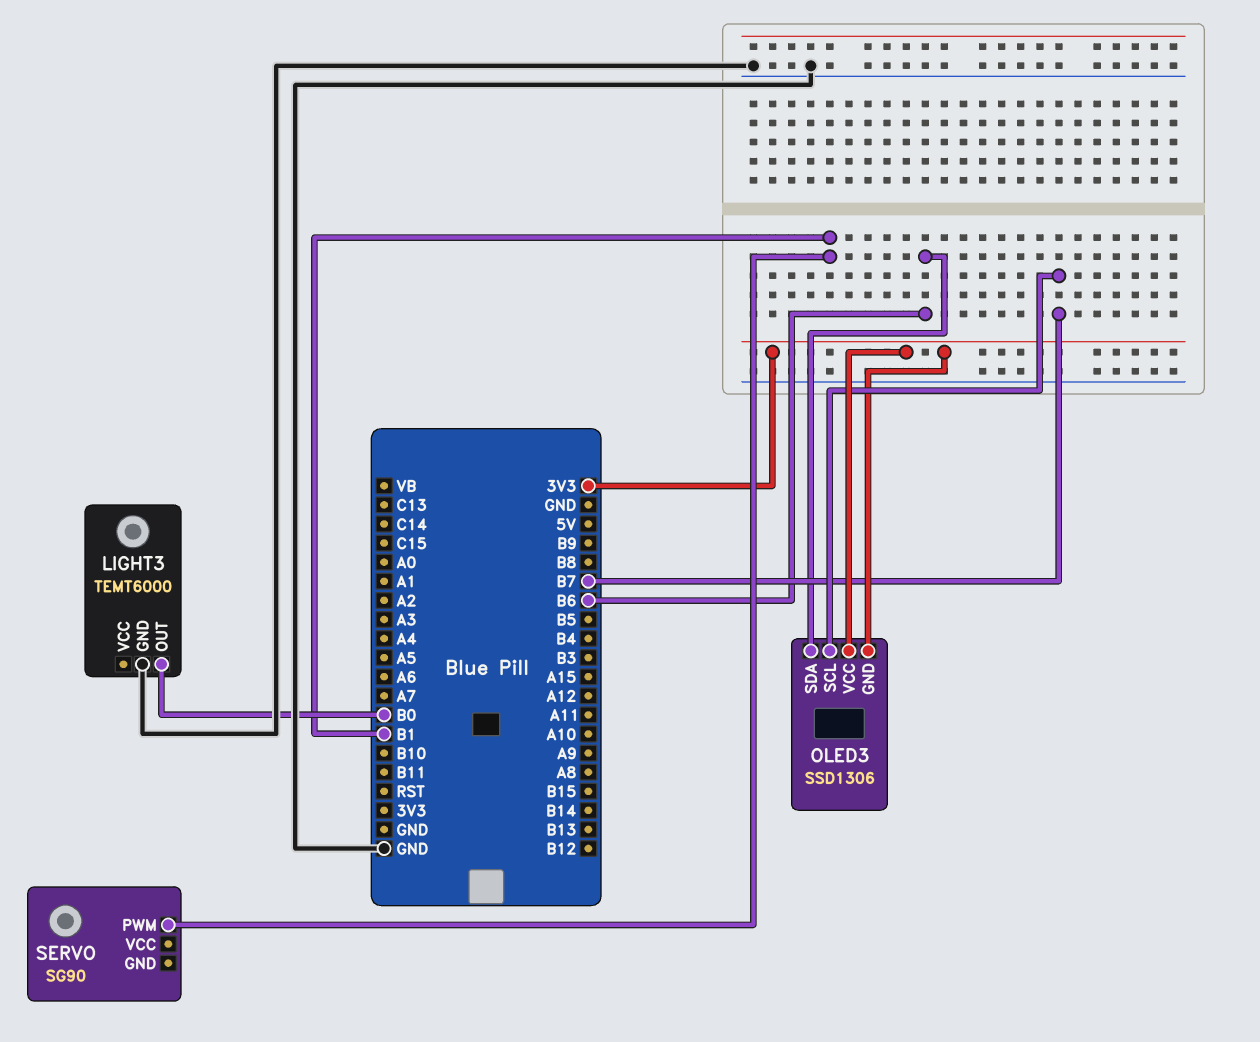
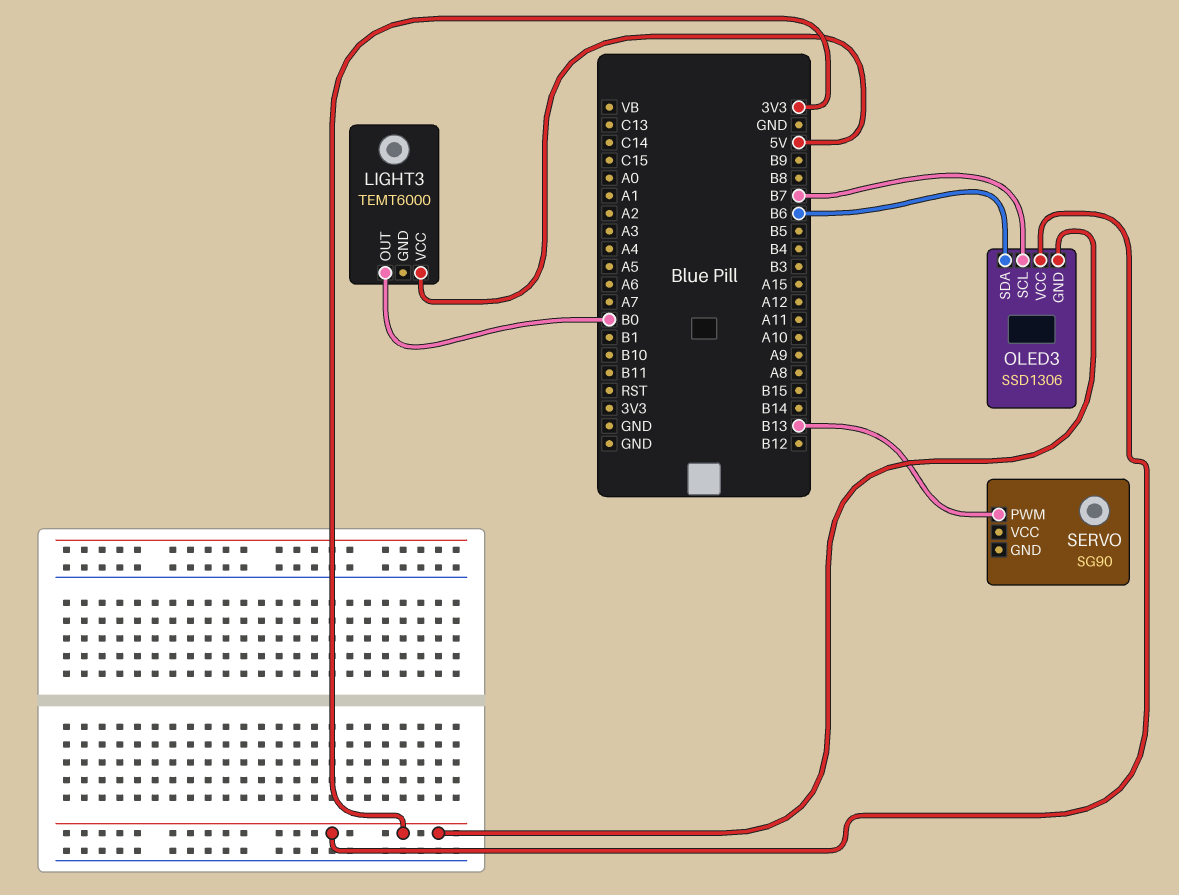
LIGHT3 pin GND: GND -> none
LIGHT3 pin VCC: none -> 5V
SERVO pin PWM: B1 -> B13

